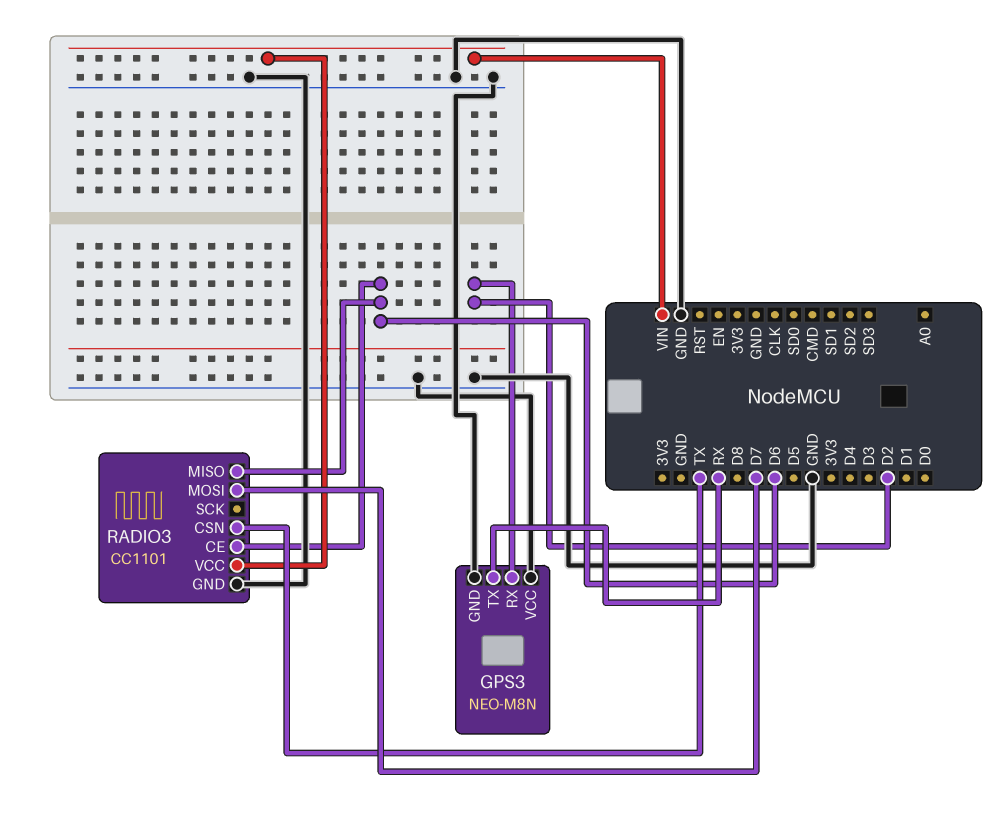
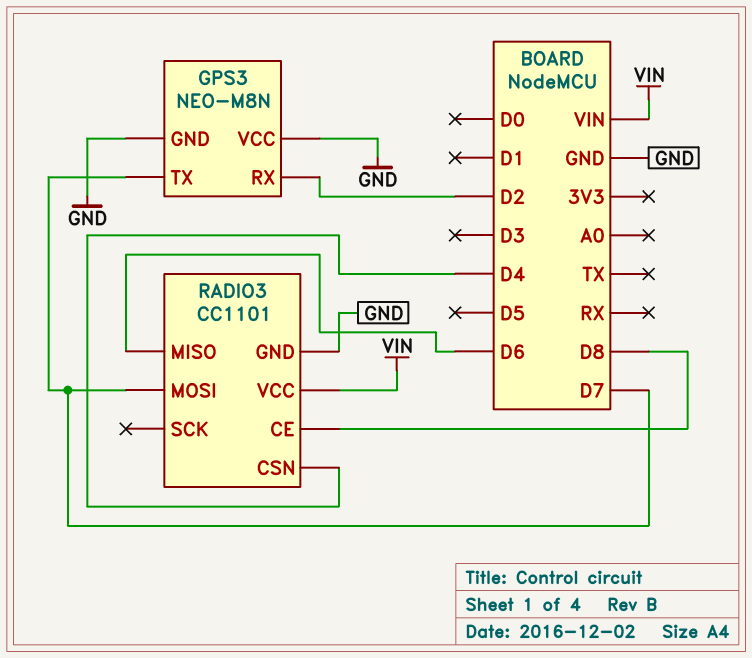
GPS3 pin TX: RX -> D7
RADIO3 pin CE: D6 -> D8
RADIO3 pin CSN: TX -> D4

